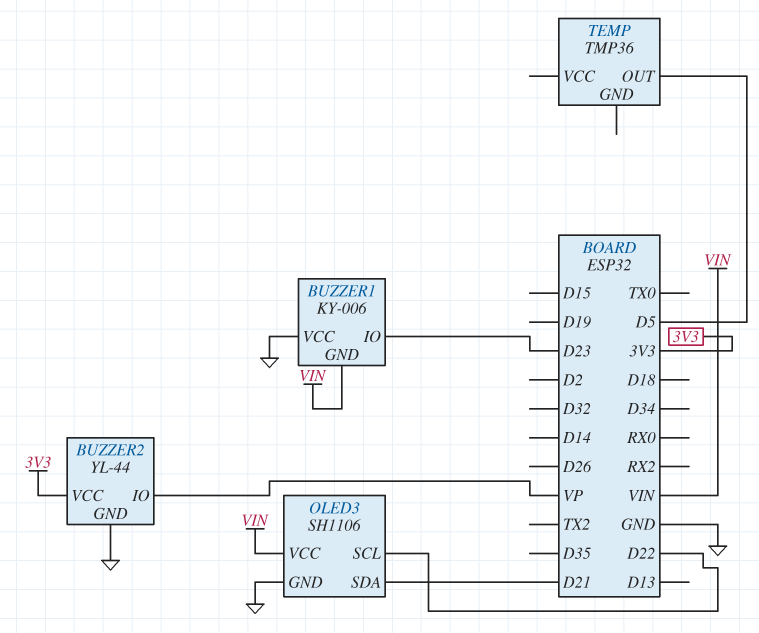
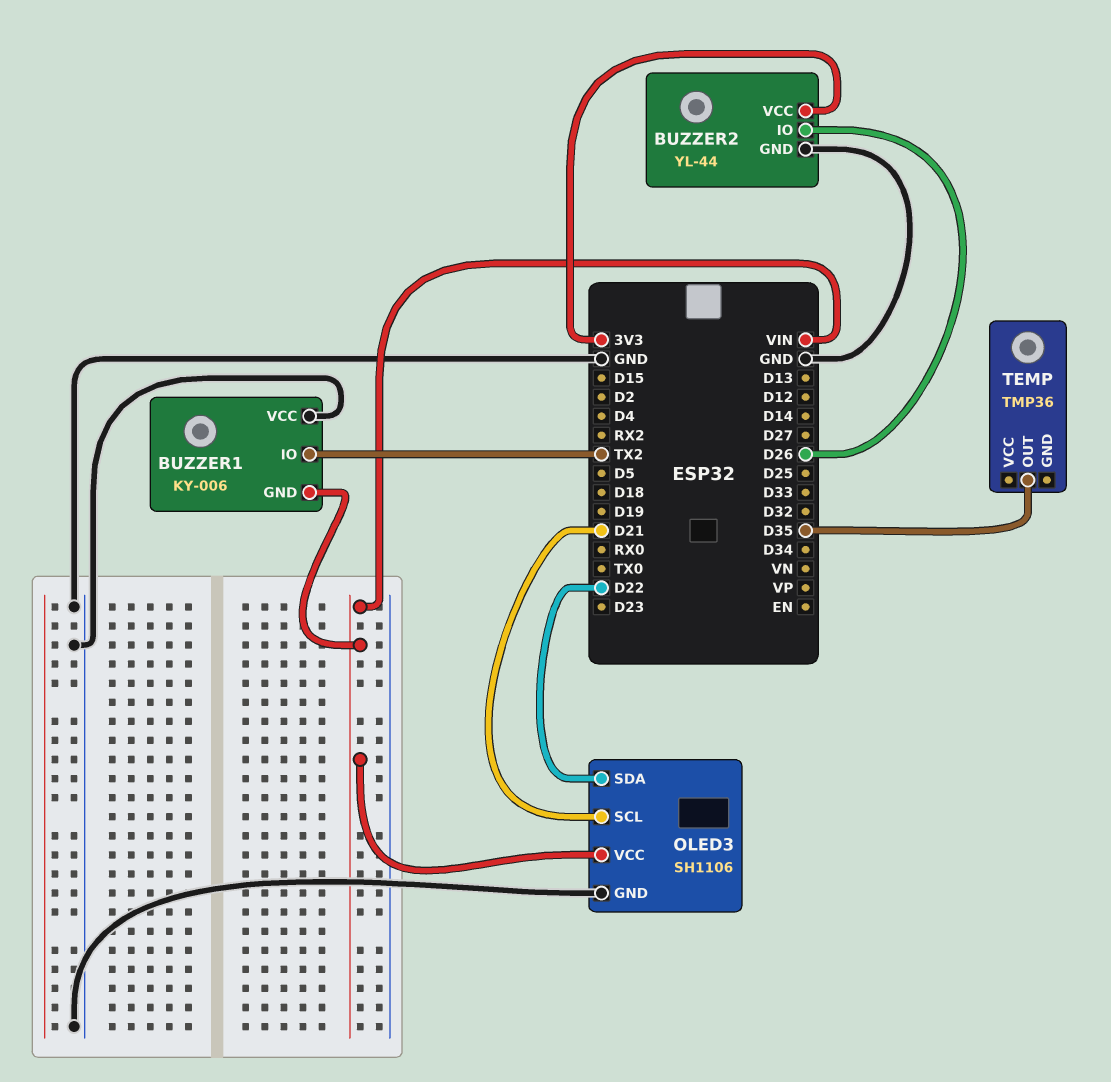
BUZZER1 pin IO: D23 -> TX2
BUZZER2 pin IO: VP -> D26
OLED3 pin SCL: D22 -> D21
OLED3 pin SDA: D21 -> D22
TEMP pin OUT: D5 -> D35

